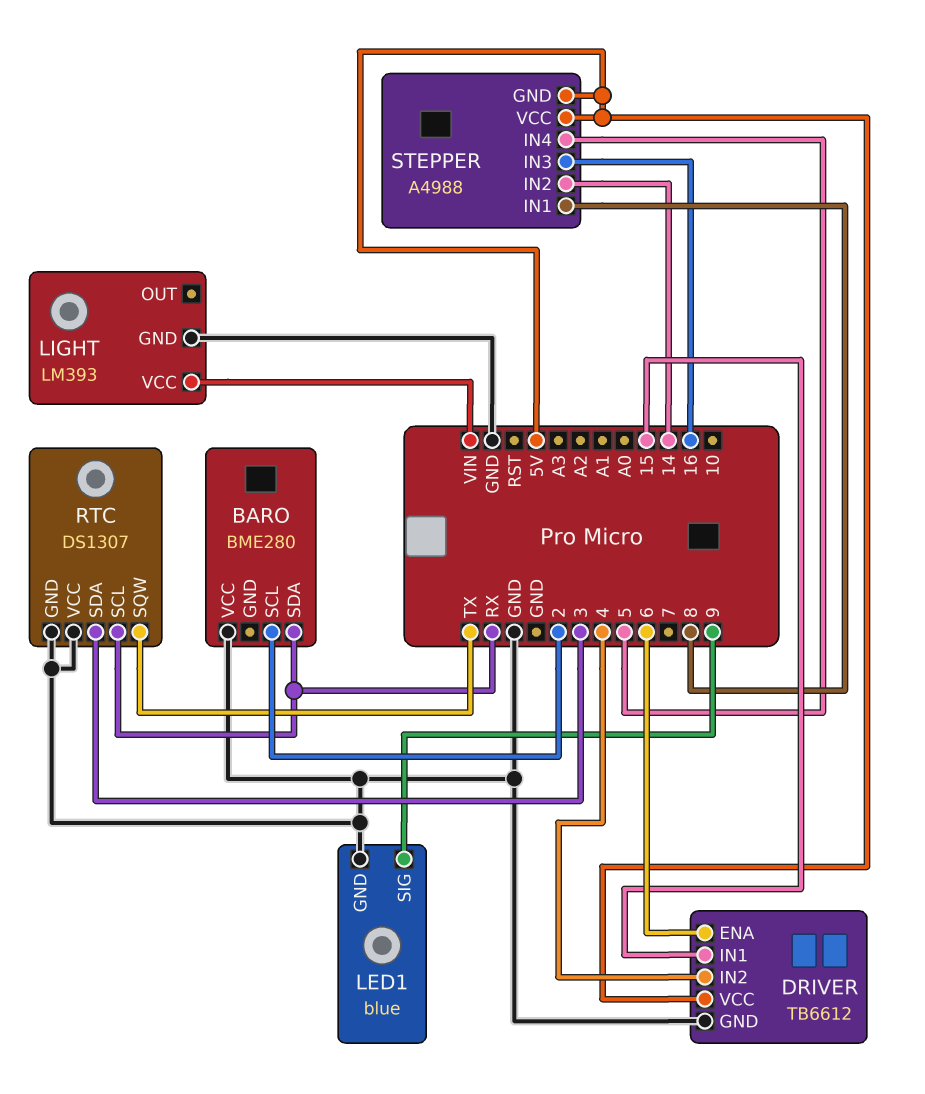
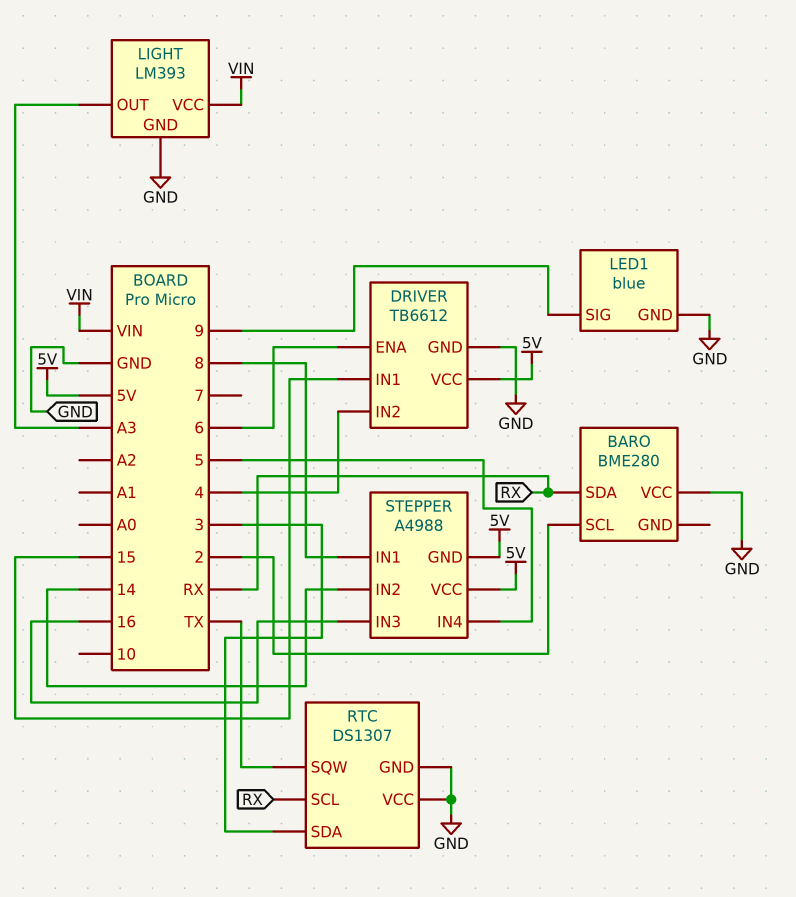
LIGHT pin OUT: none -> A3

